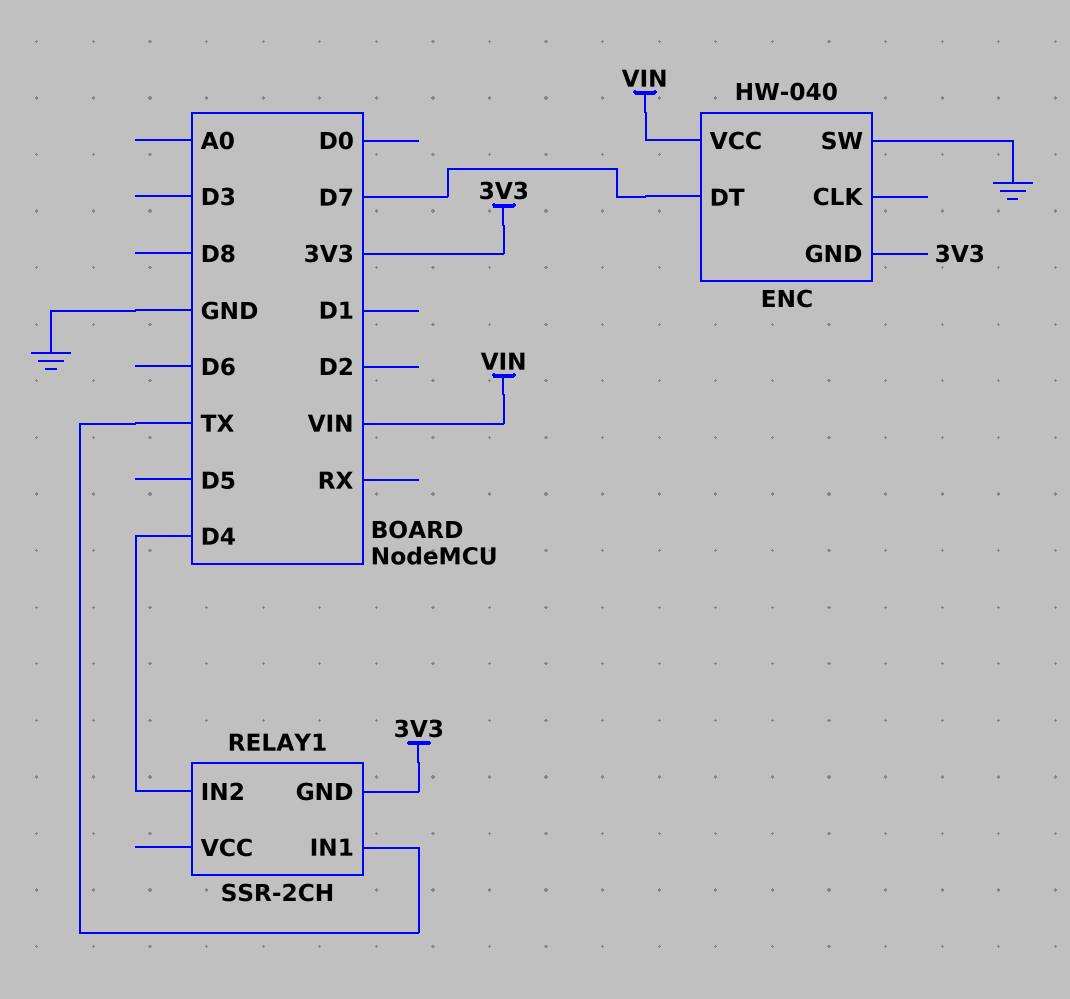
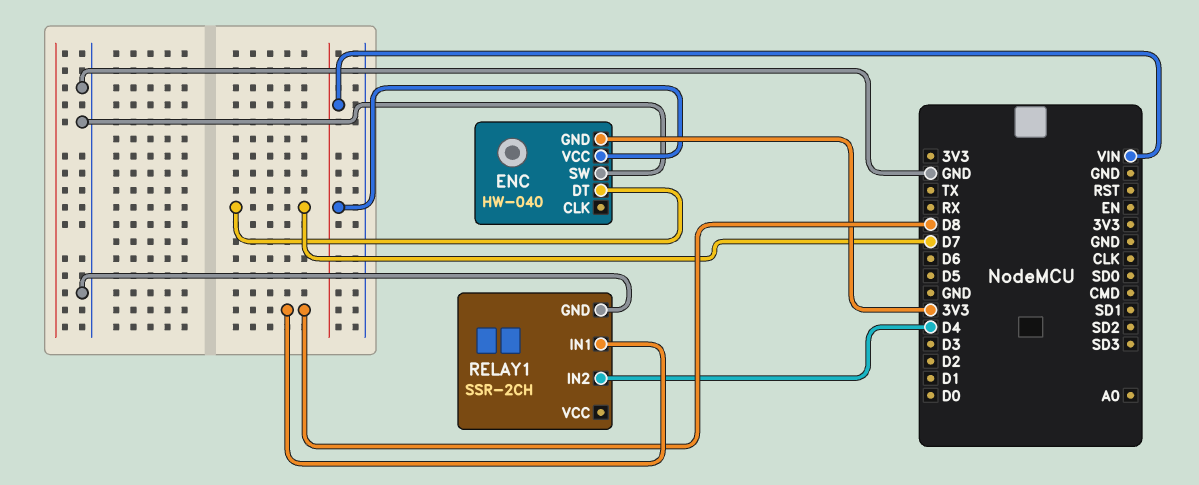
RELAY1 pin GND: 3V3 -> GND
RELAY1 pin IN1: TX -> D8

